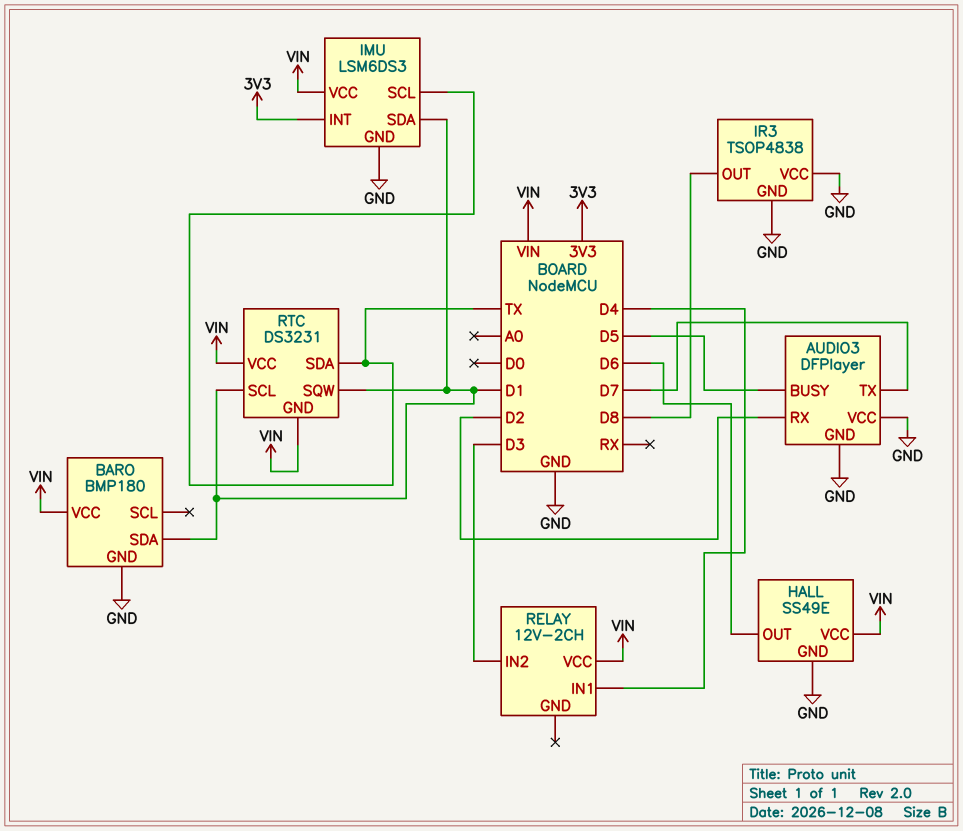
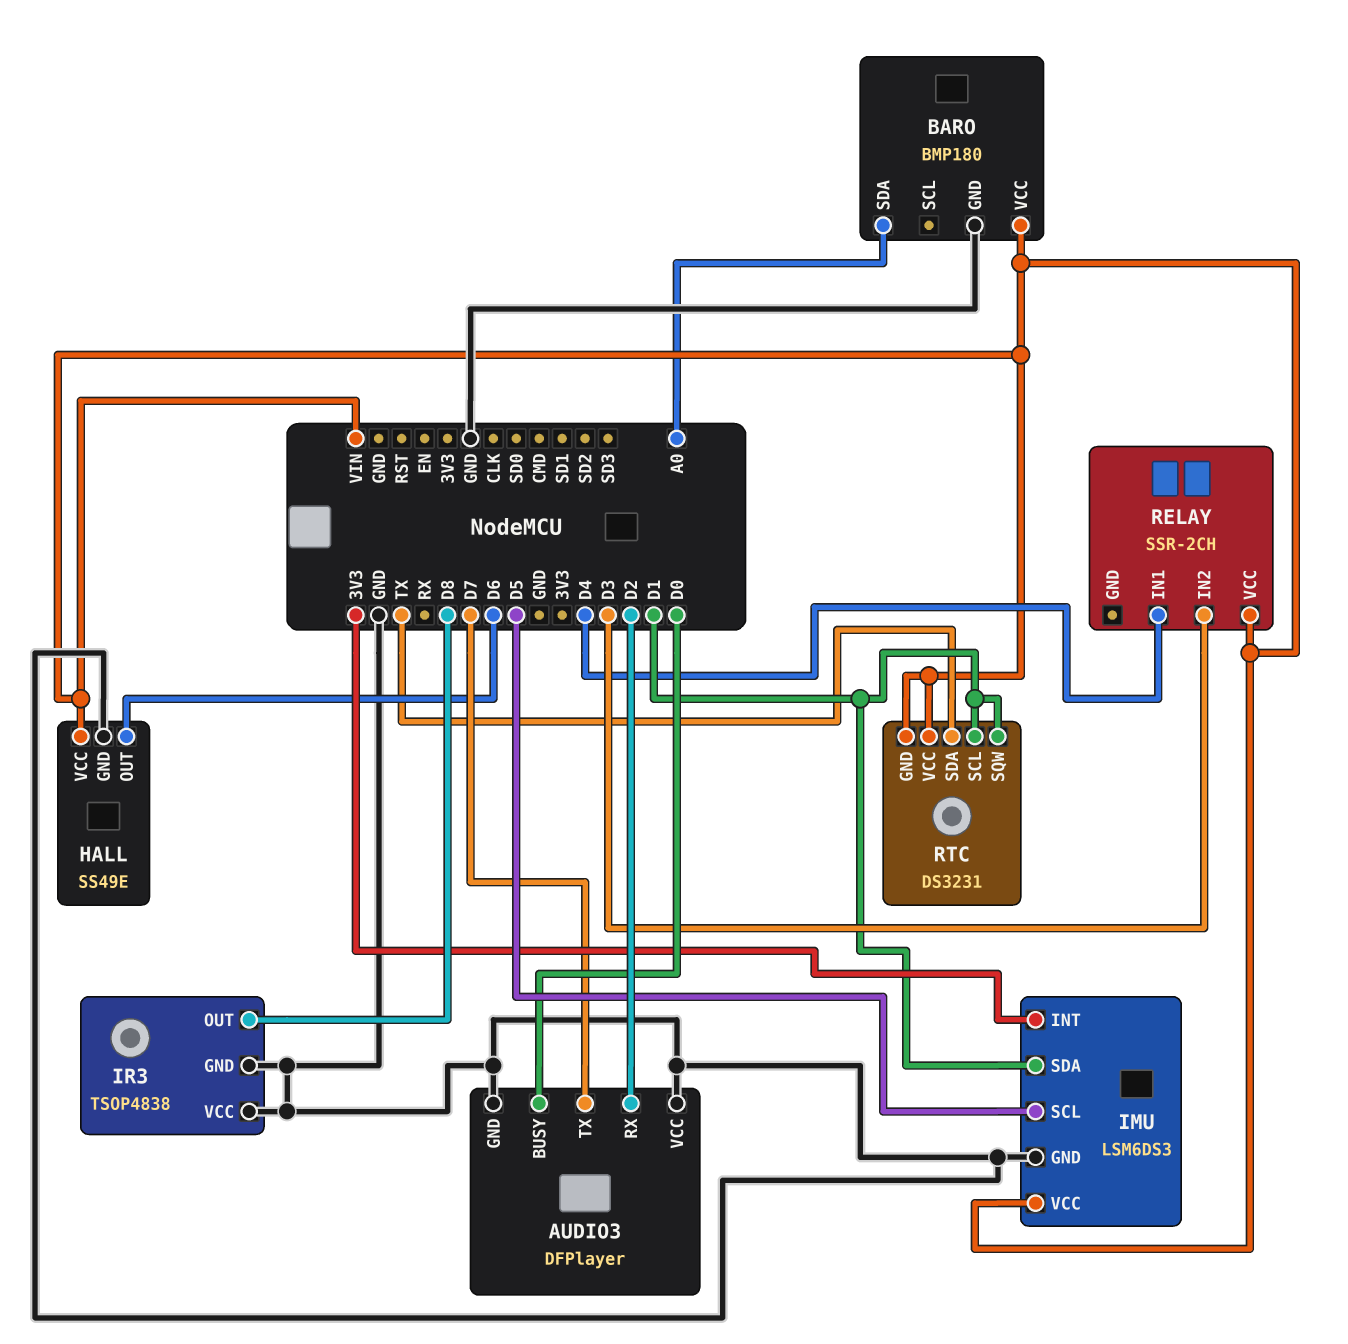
AUDIO3 pin BUSY: D5 -> D0
BARO pin SDA: D1 -> A0
IMU pin SCL: TX -> D5
RELAY: 12V-2CH -> SSR-2CH

